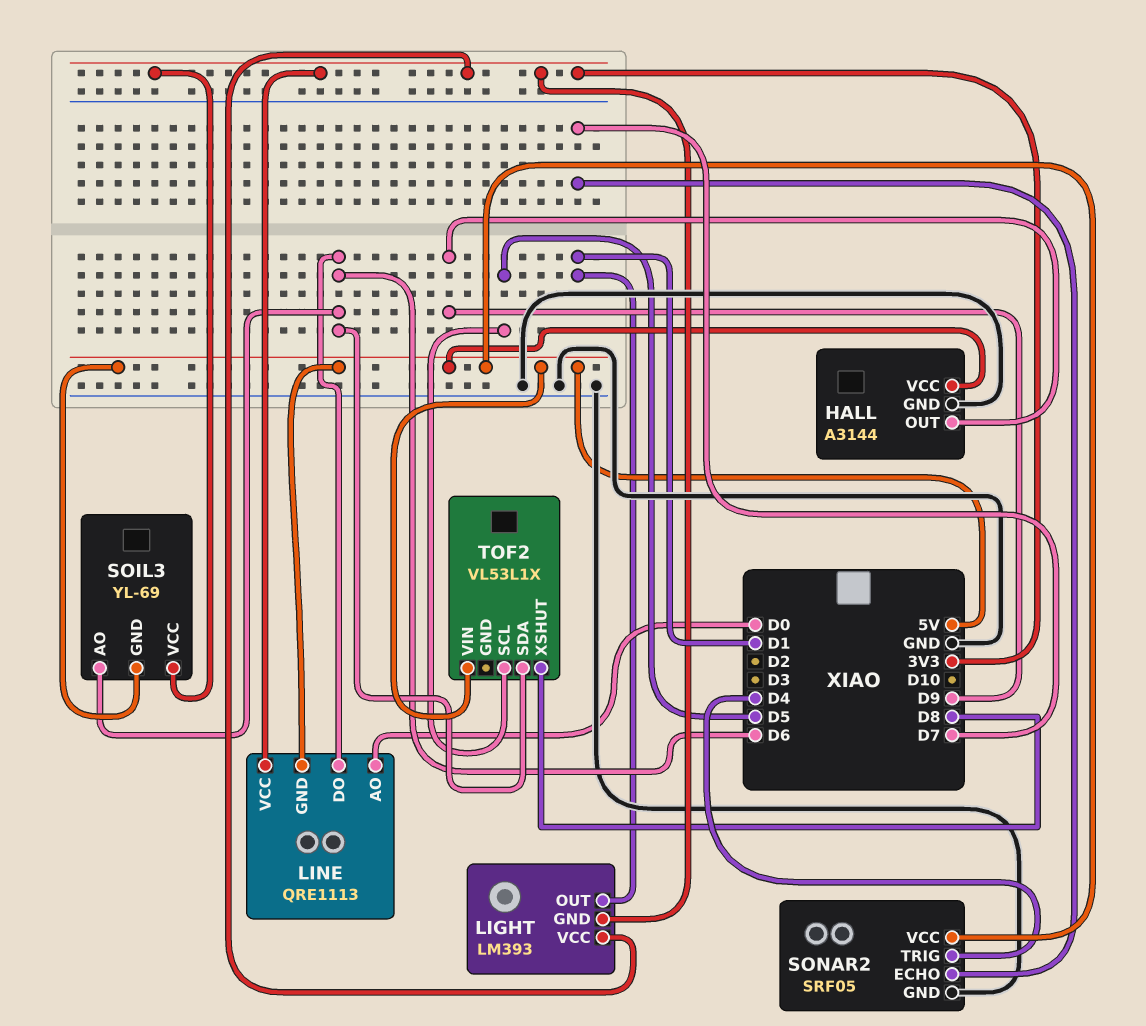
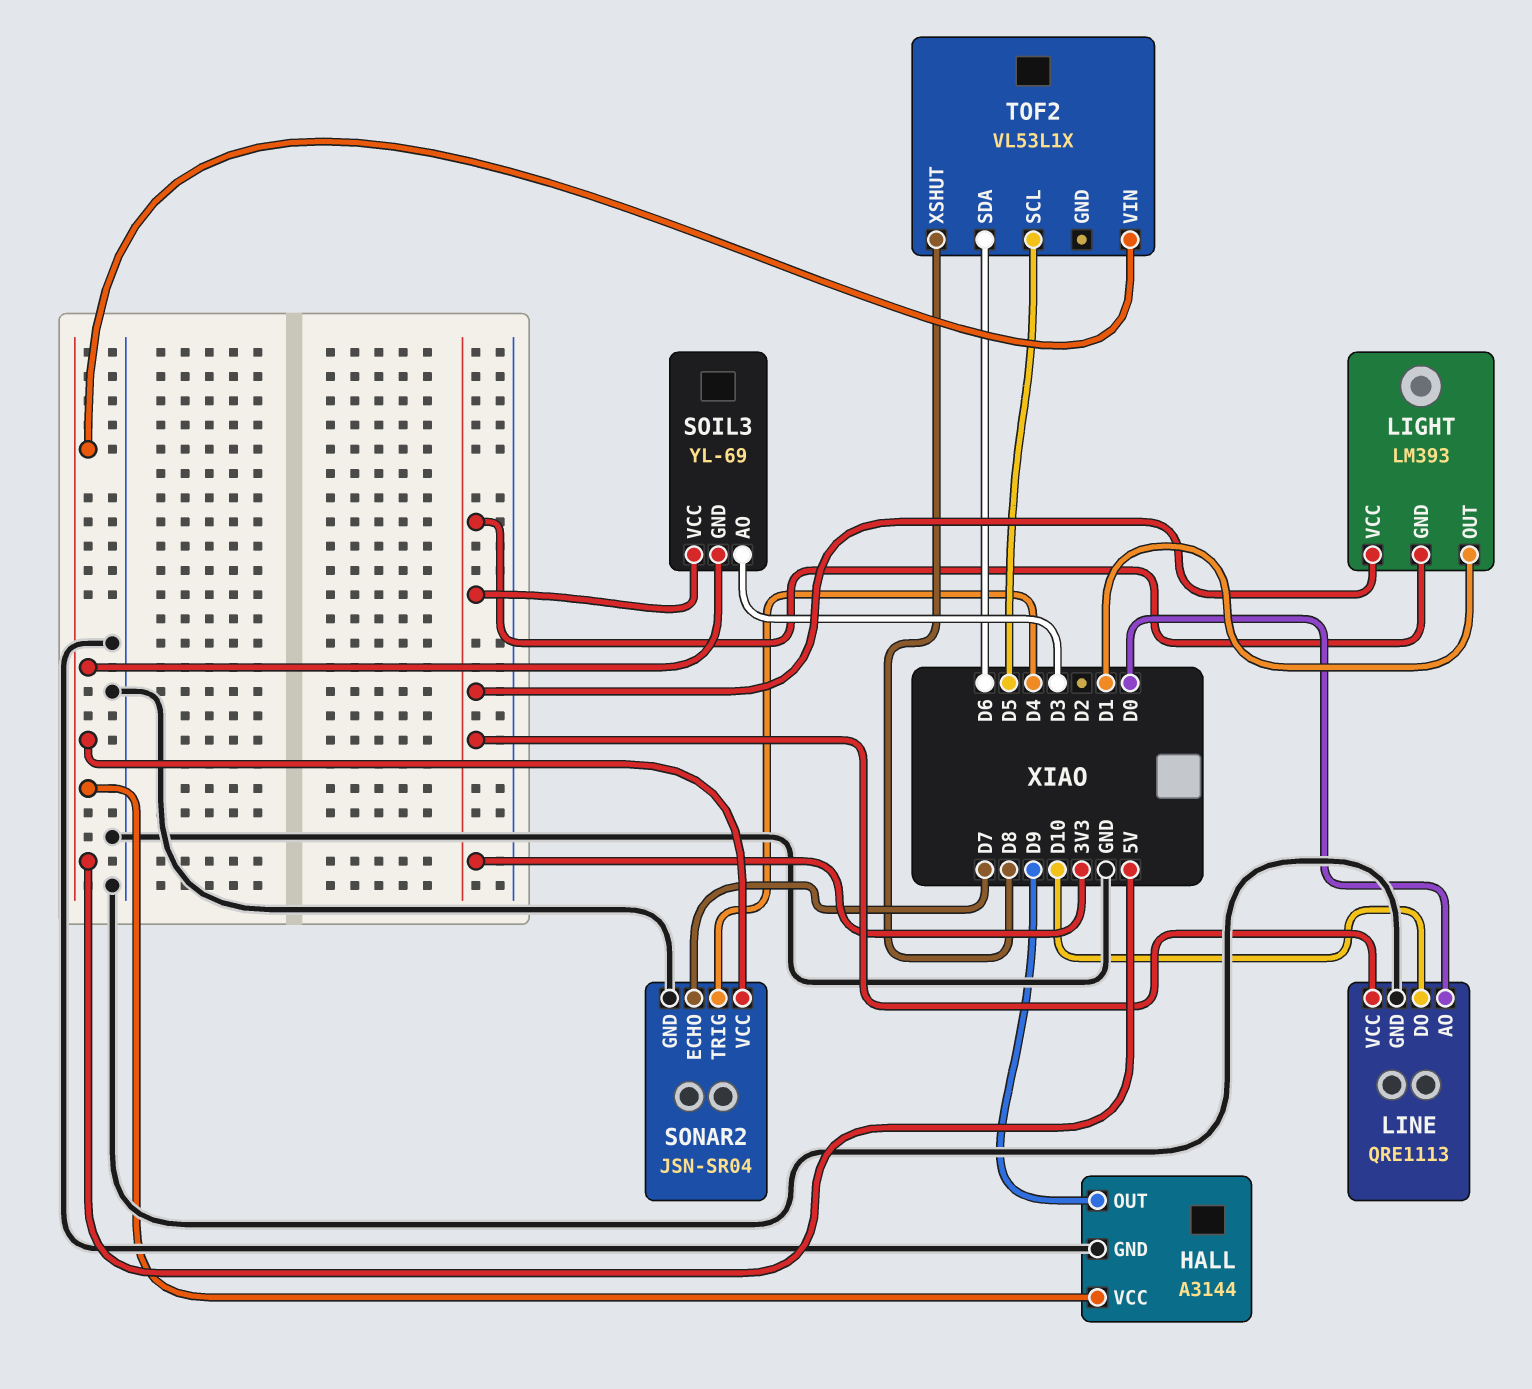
LINE pin DO: D6 -> D10
LINE pin GND: 5V -> GND
SOIL3 pin AO: D6 -> D3
SONAR2: SRF05 -> JSN-SR04

